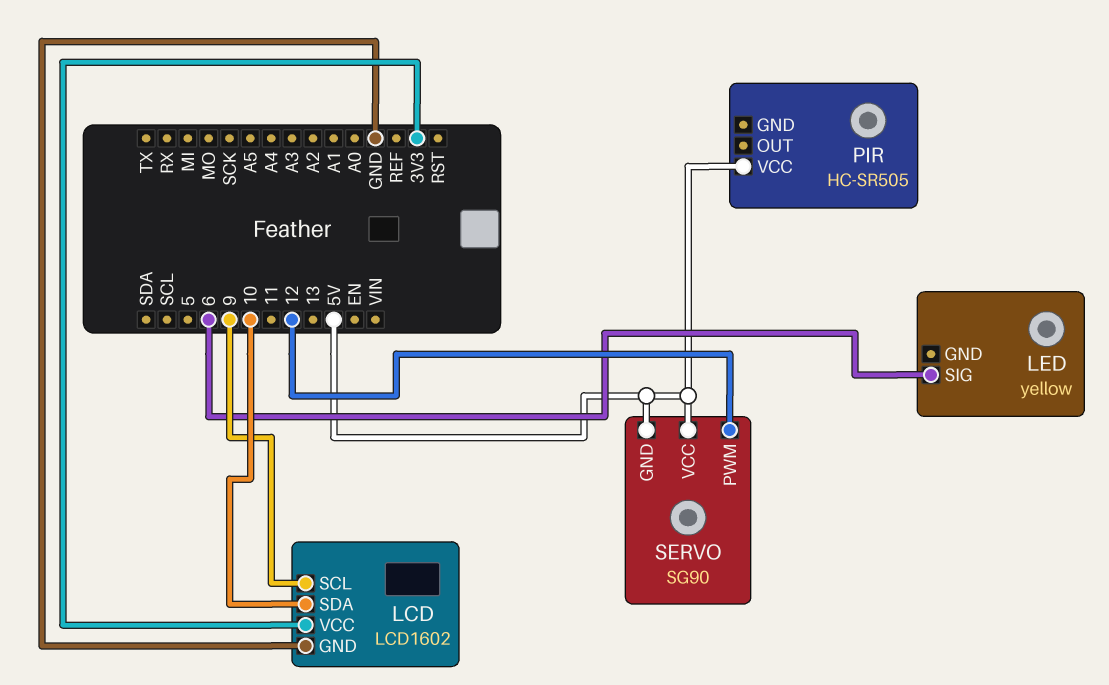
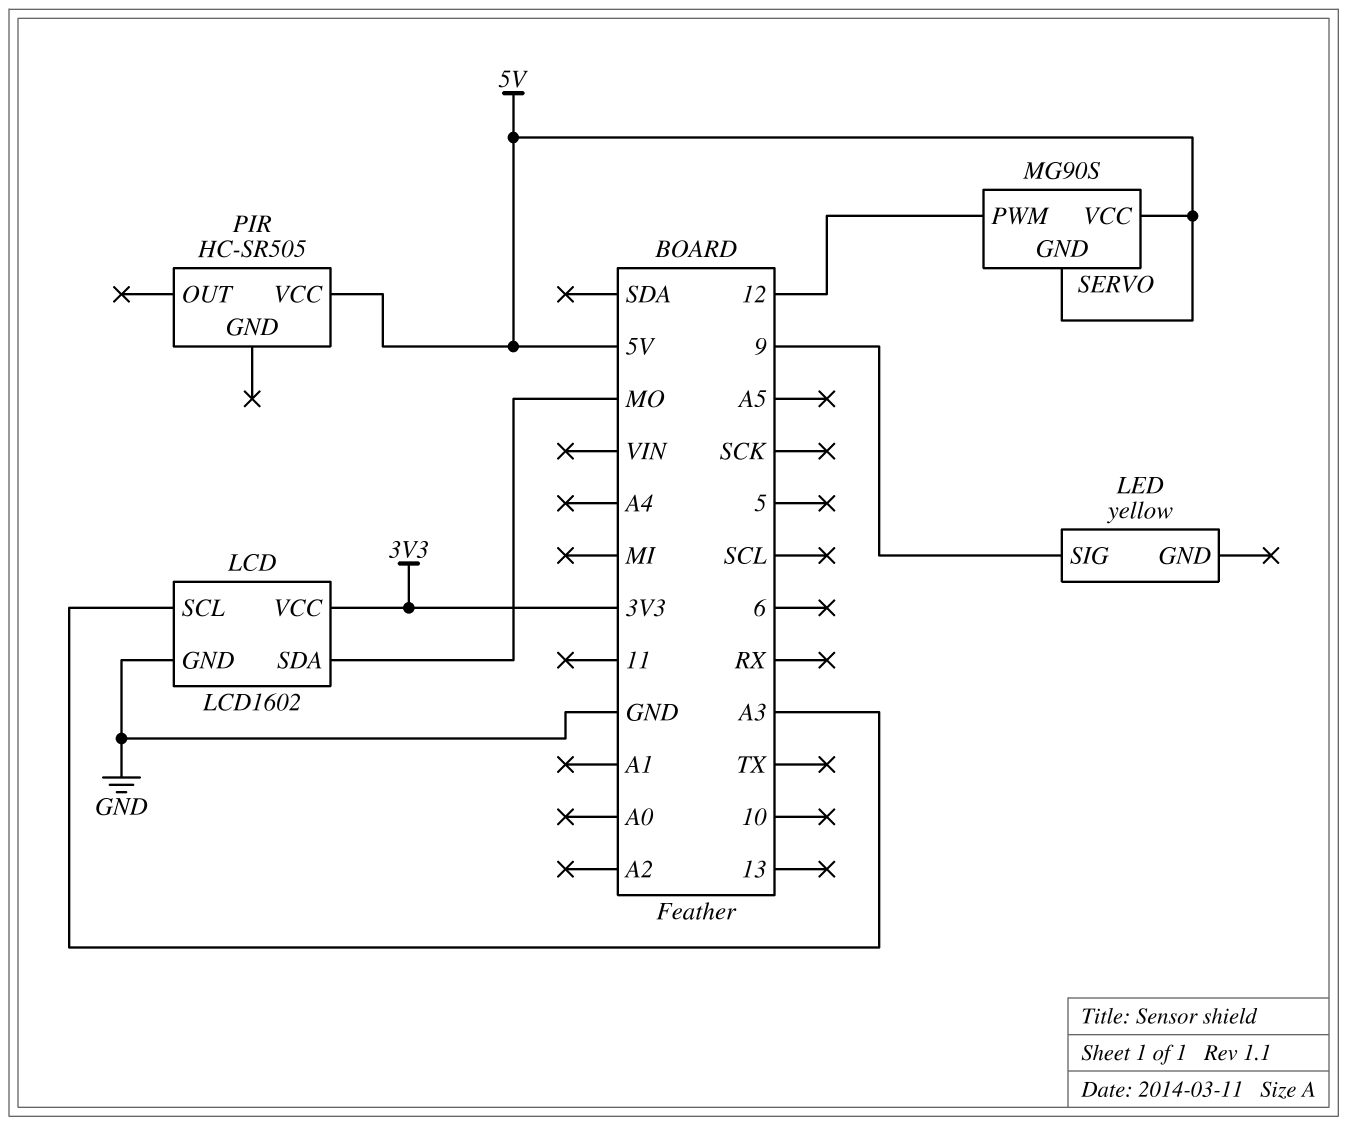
LCD pin SCL: 9 -> A3
LCD pin SDA: 10 -> MO
LED pin SIG: 6 -> 9
SERVO: SG90 -> MG90S

